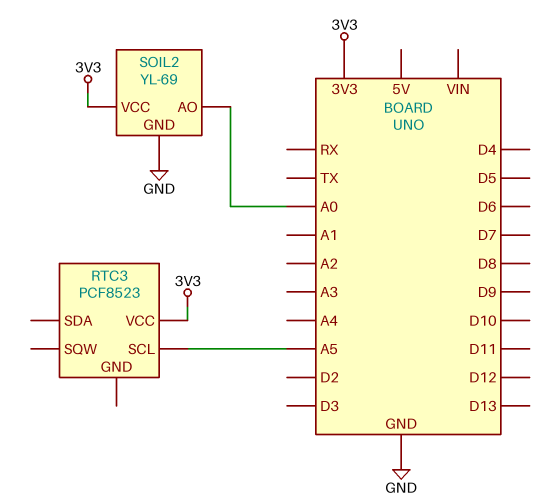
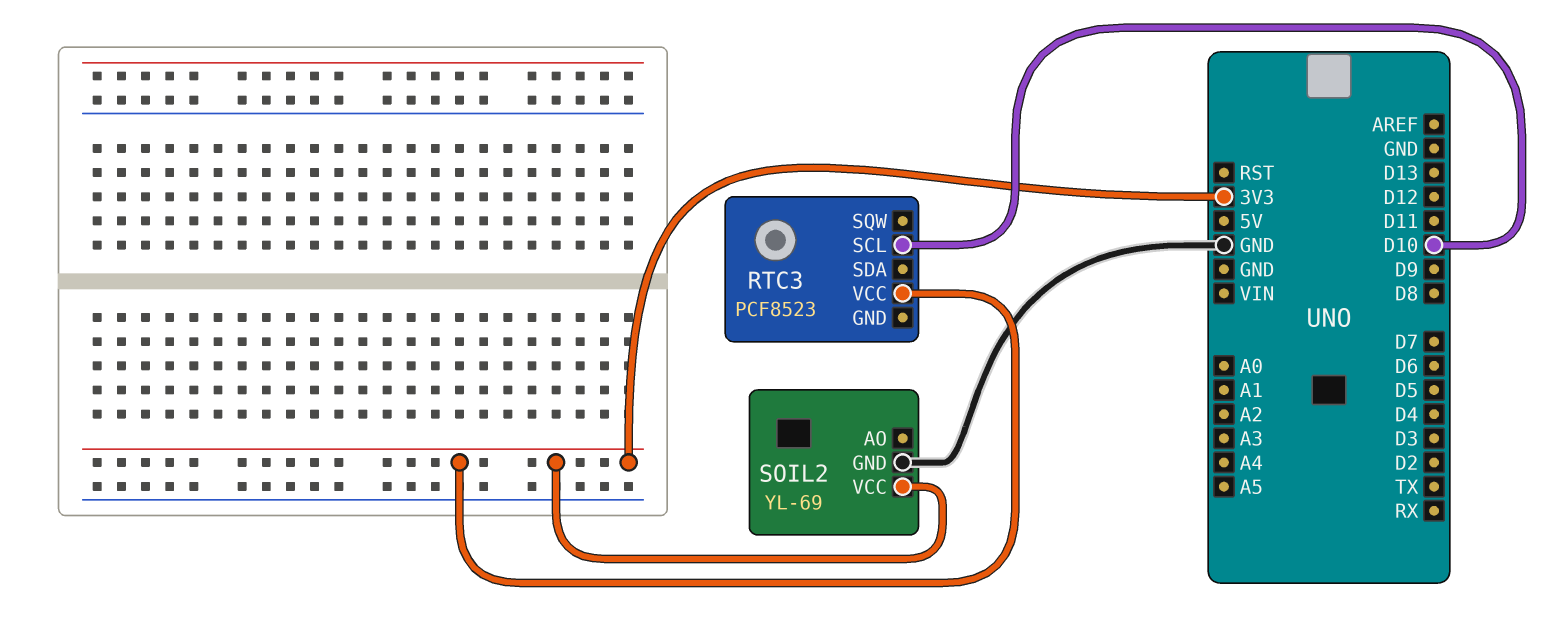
RTC3 pin SCL: A5 -> D10
SOIL2 pin AO: A0 -> none

